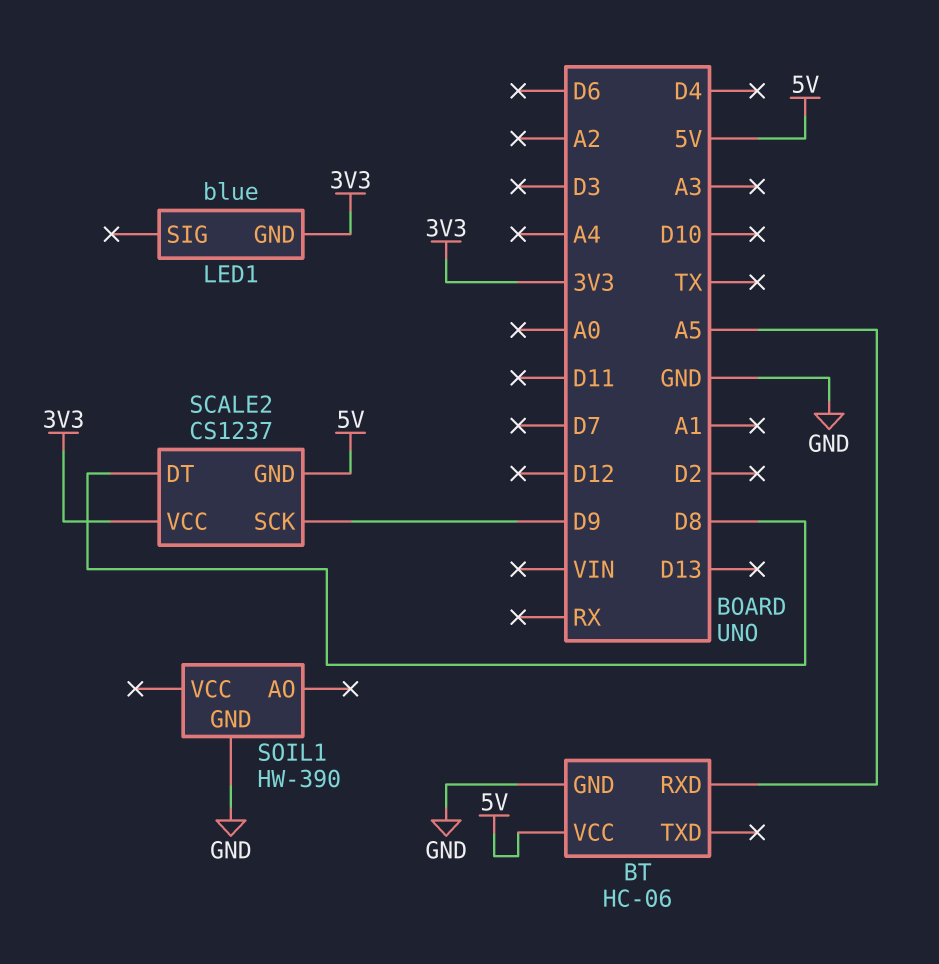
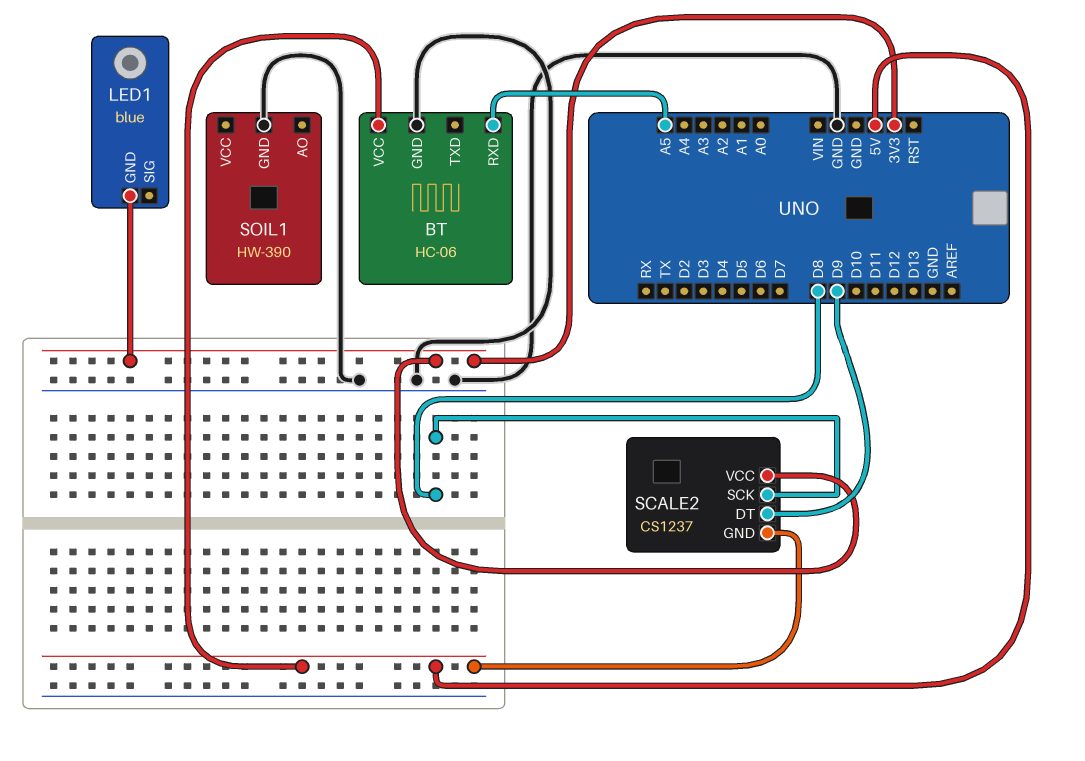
SCALE2 pin DT: D8 -> D9
SCALE2 pin SCK: D9 -> D8

